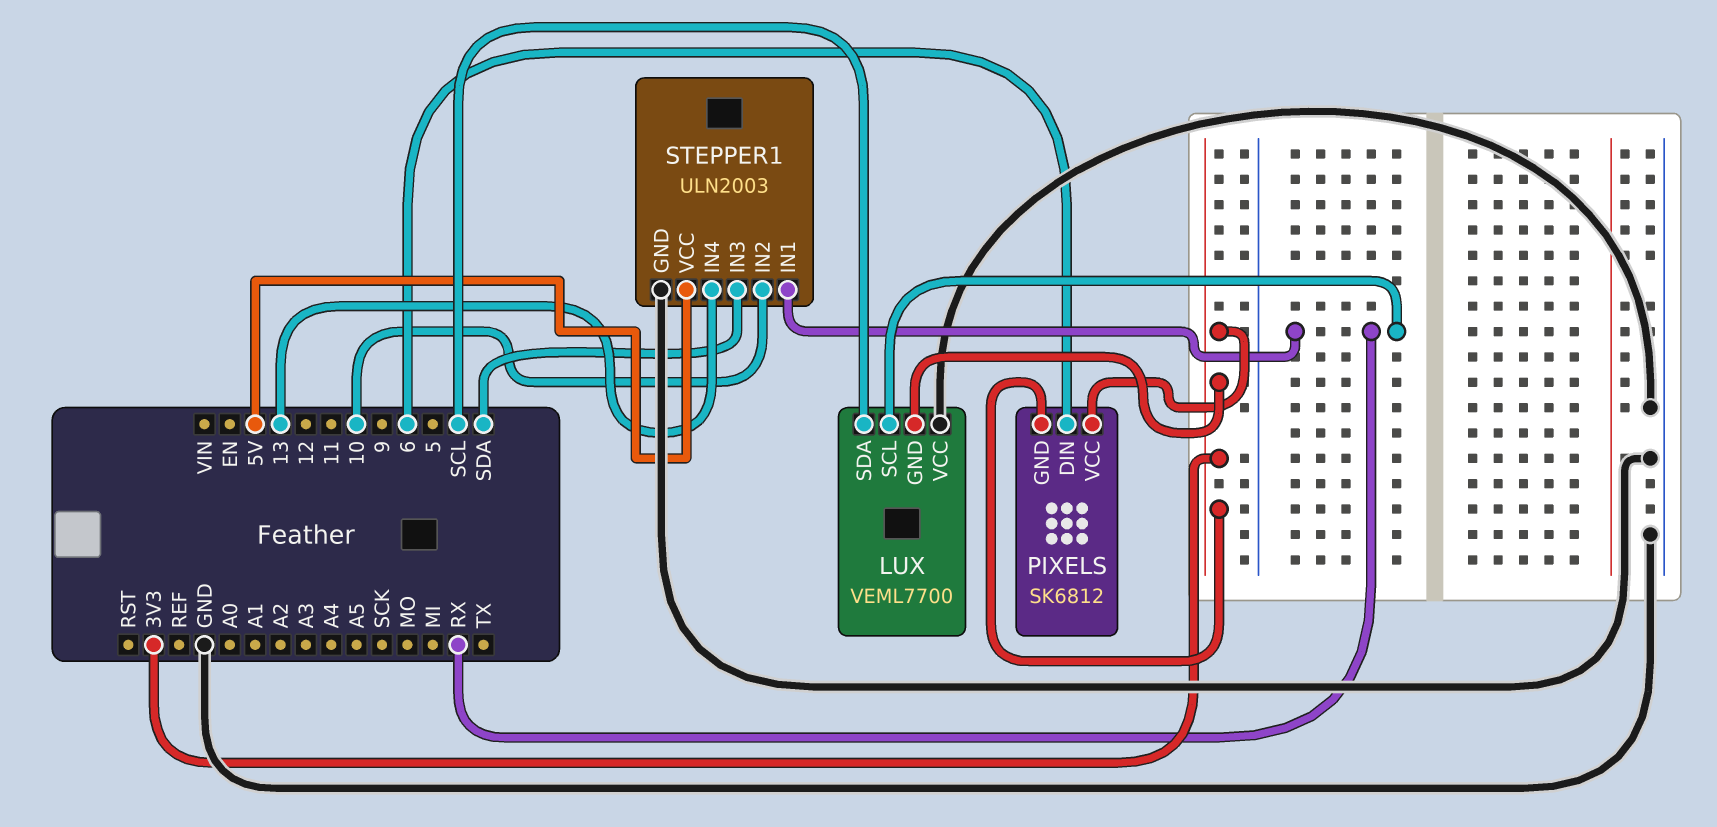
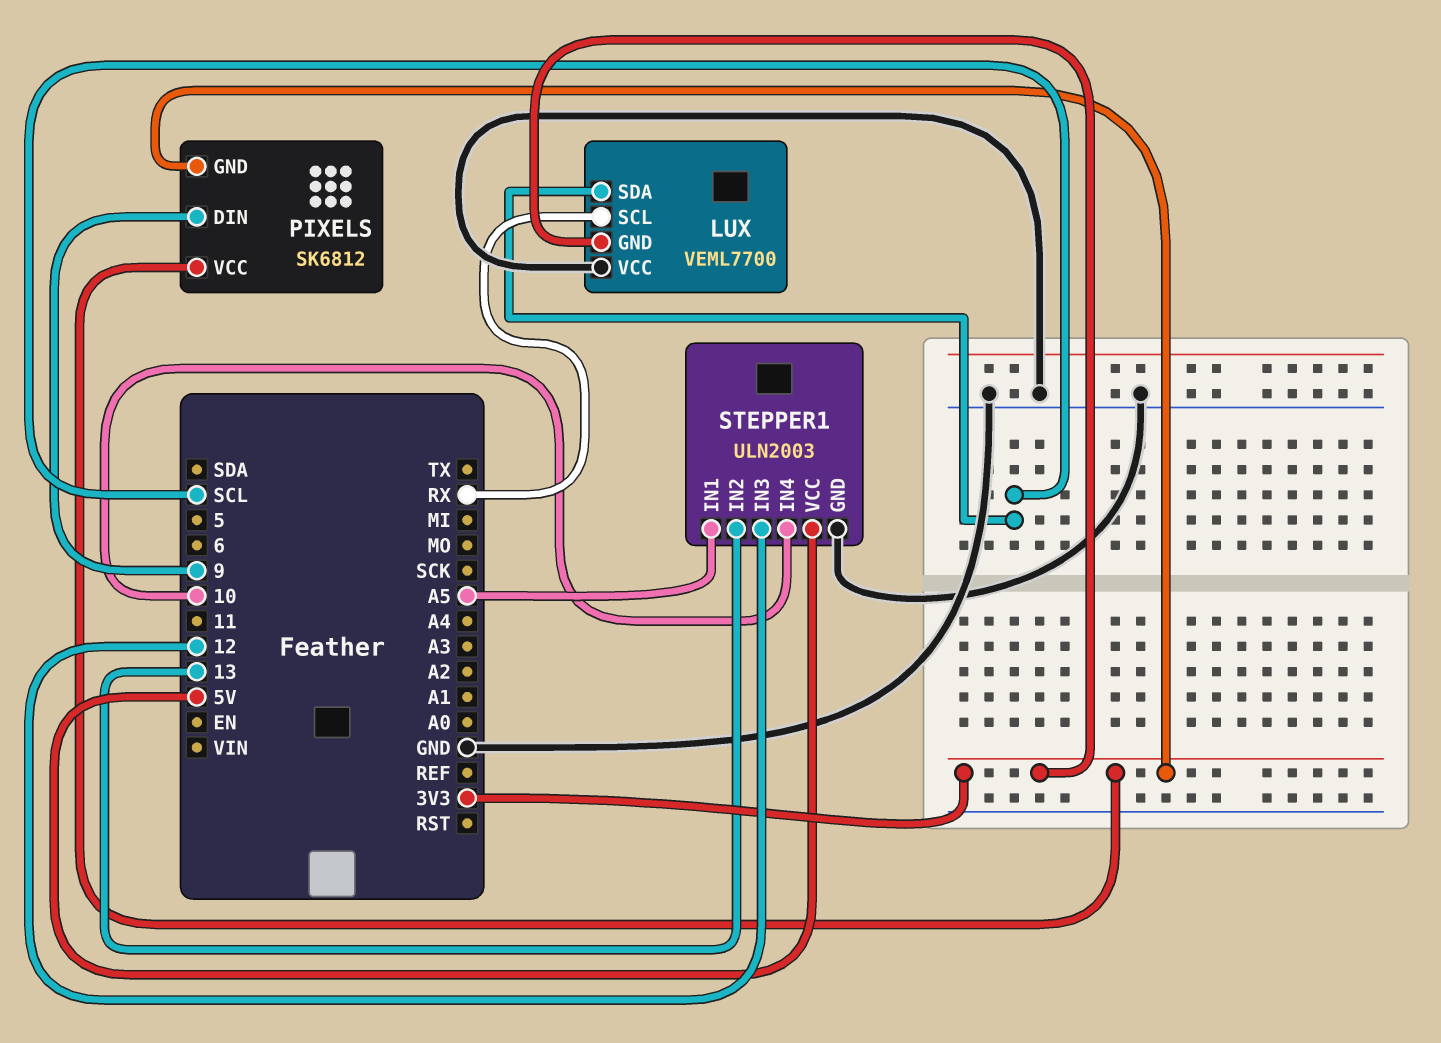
PIXELS pin DIN: 6 -> 9
STEPPER1 pin IN1: RX -> A5
STEPPER1 pin IN2: 10 -> 13
STEPPER1 pin IN3: SDA -> 12
STEPPER1 pin IN4: 13 -> 10

